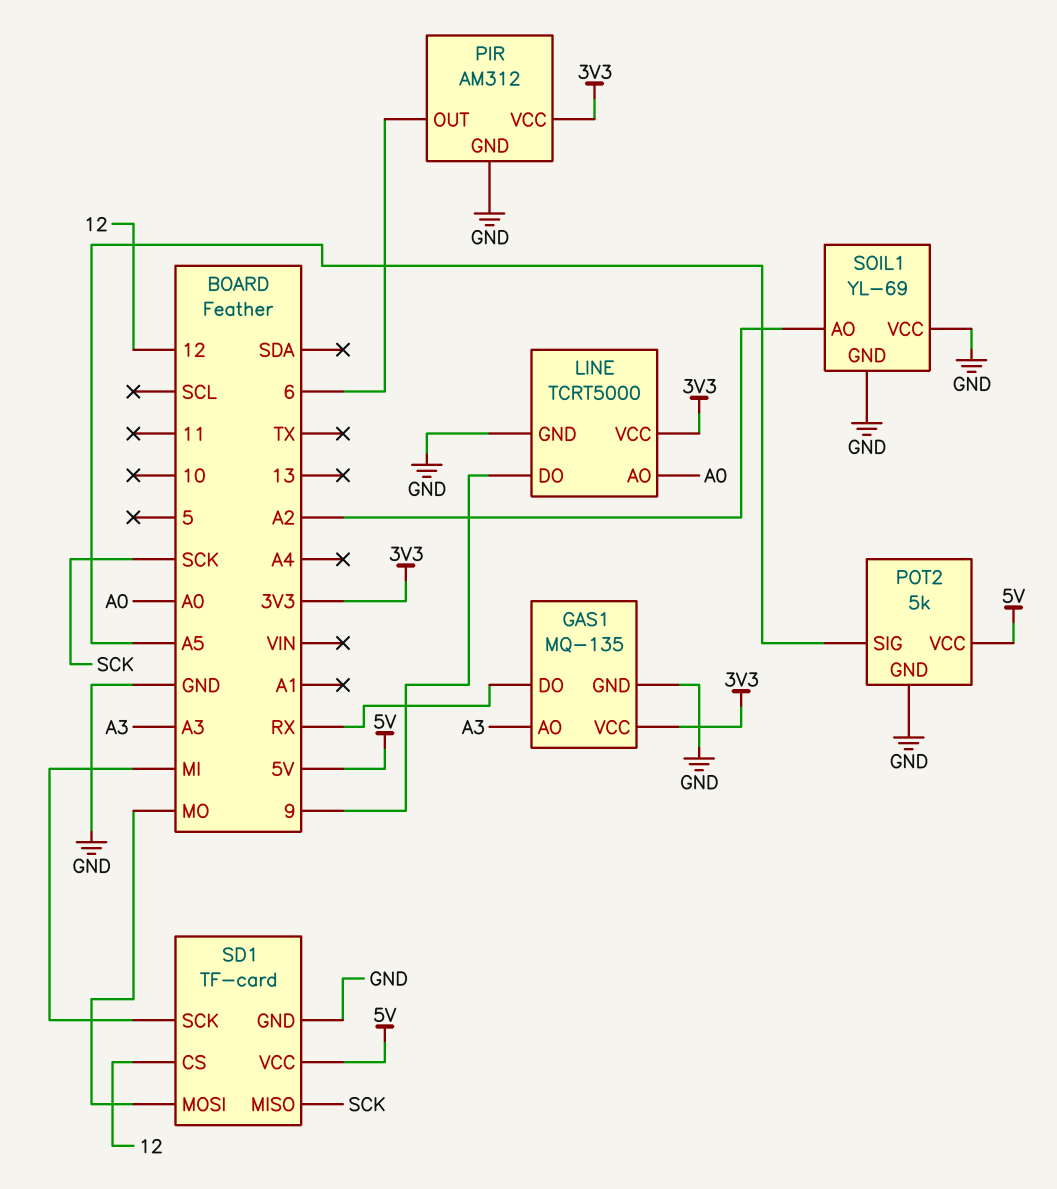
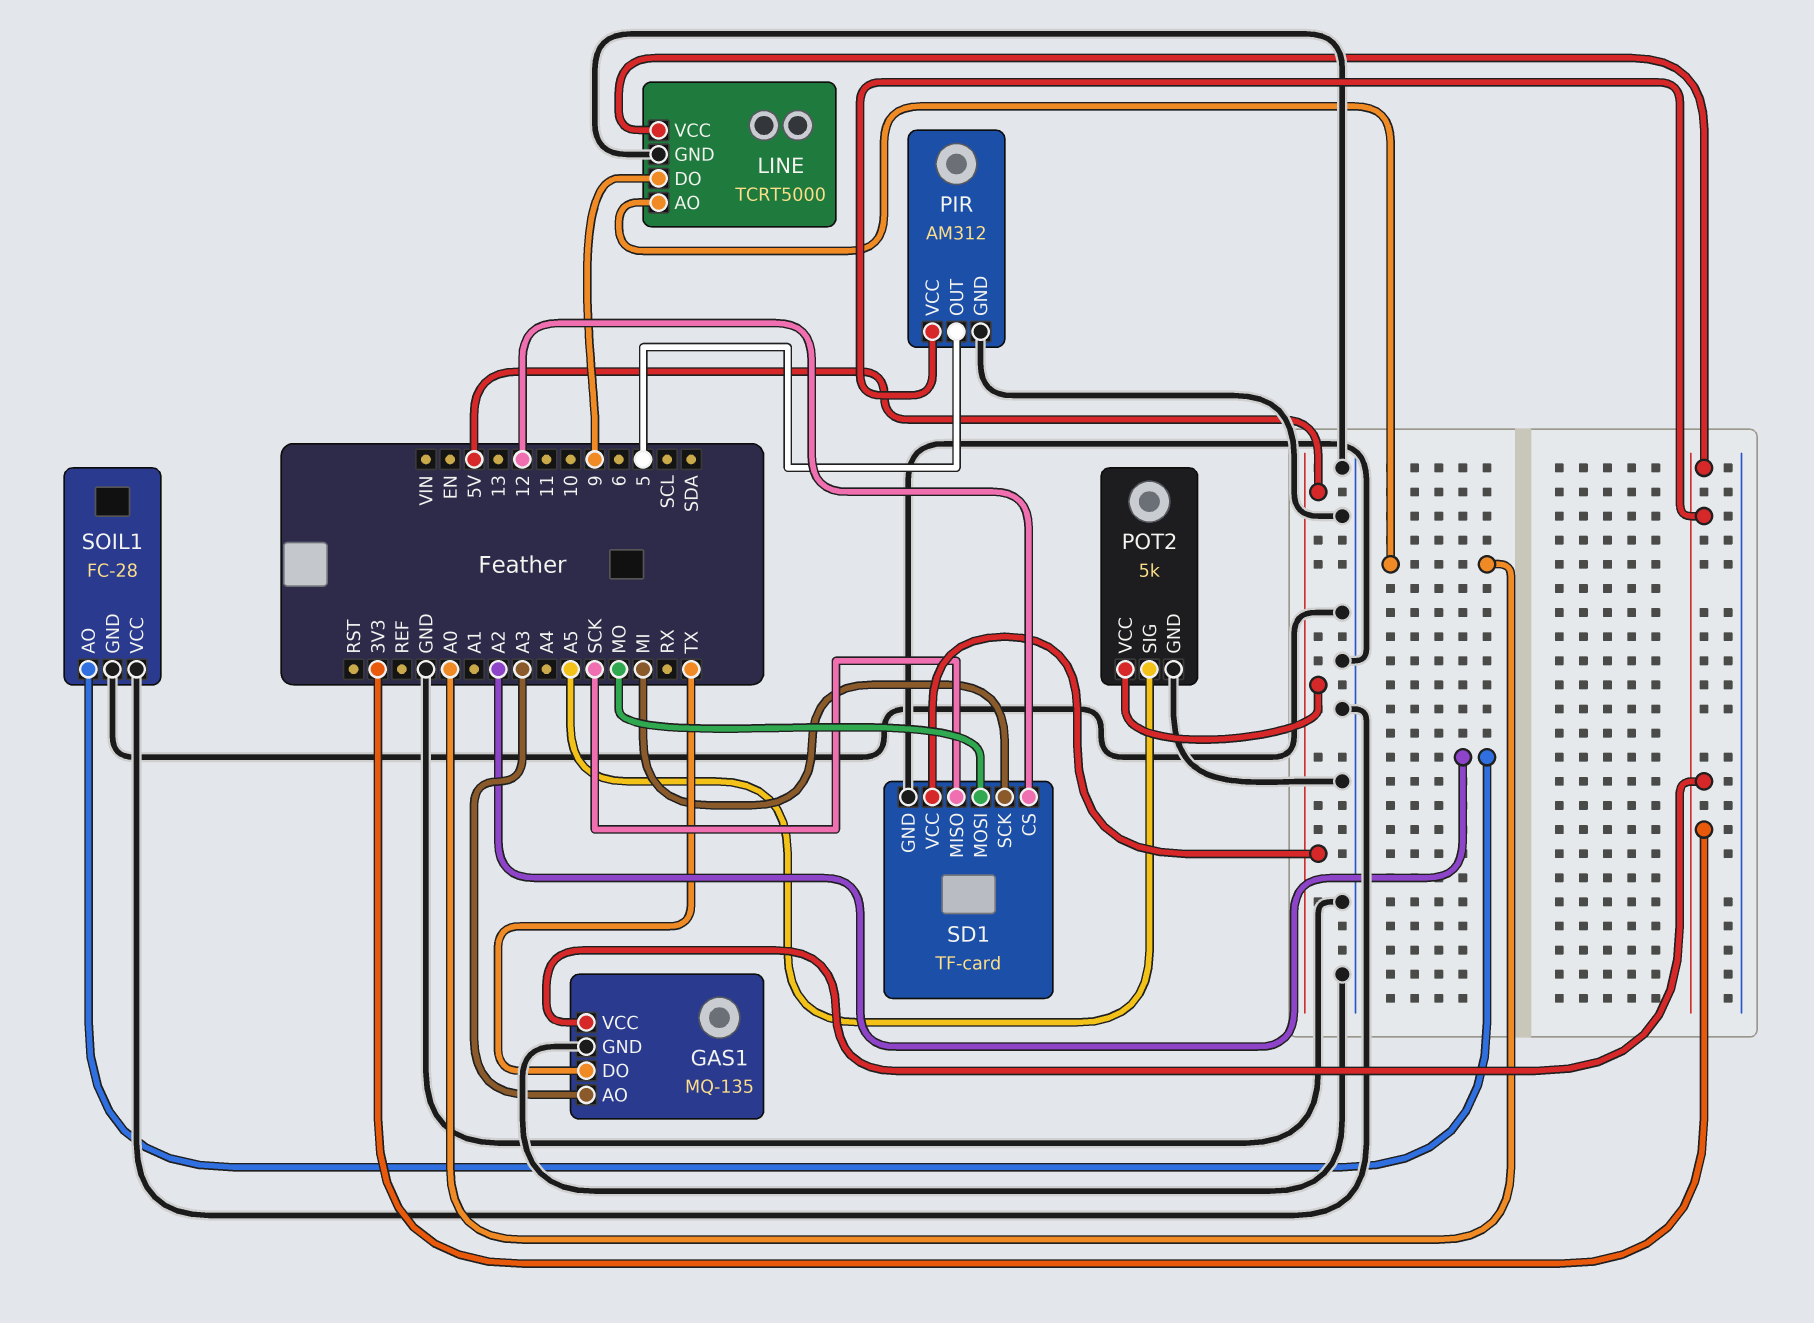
GAS1 pin DO: RX -> TX
PIR pin OUT: 6 -> 5
SOIL1: YL-69 -> FC-28

